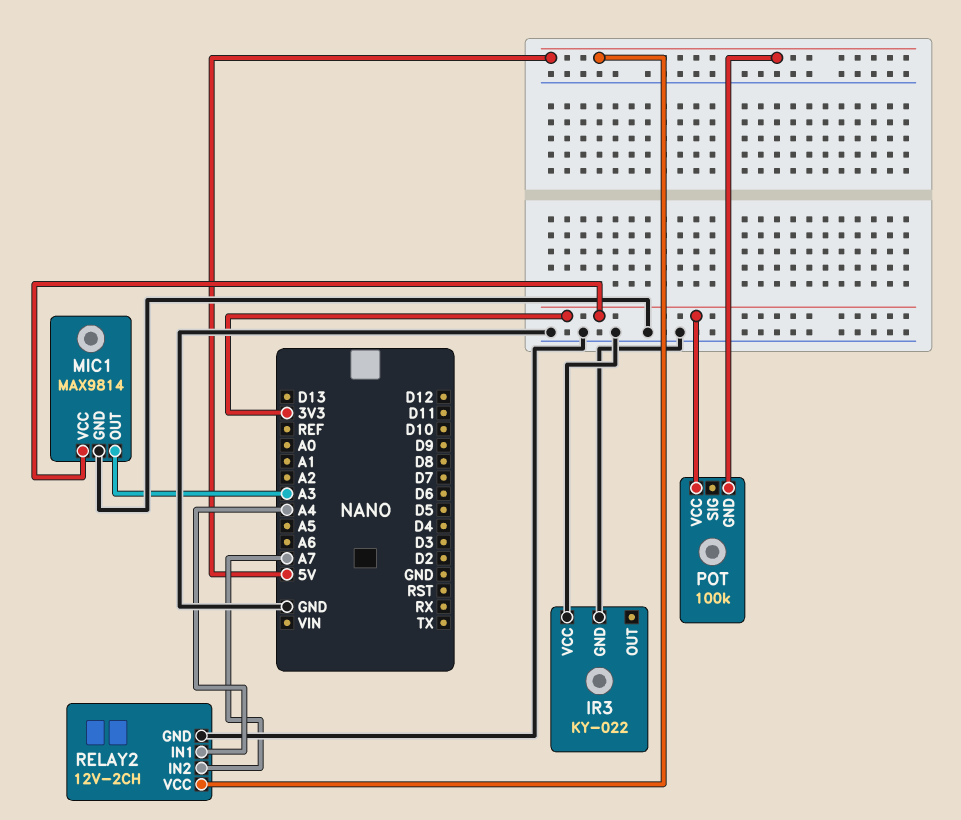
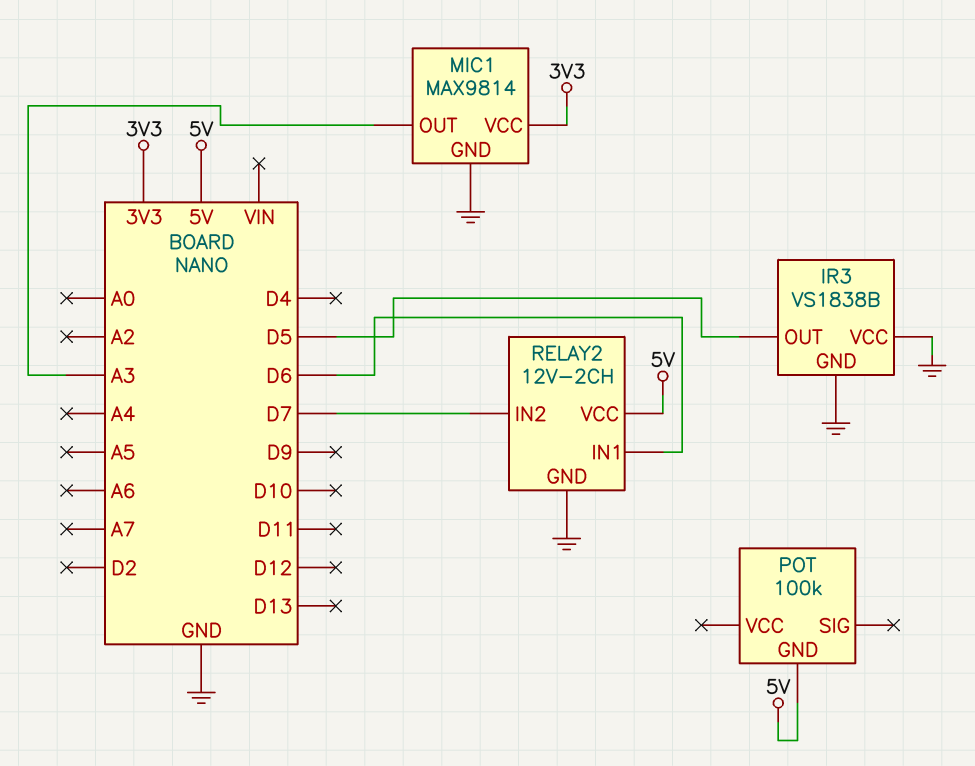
IR3: KY-022 -> VS1838B
IR3 pin OUT: none -> D5
POT pin VCC: 3V3 -> none
RELAY2 pin IN1: A4 -> D6
RELAY2 pin IN2: A7 -> D7

